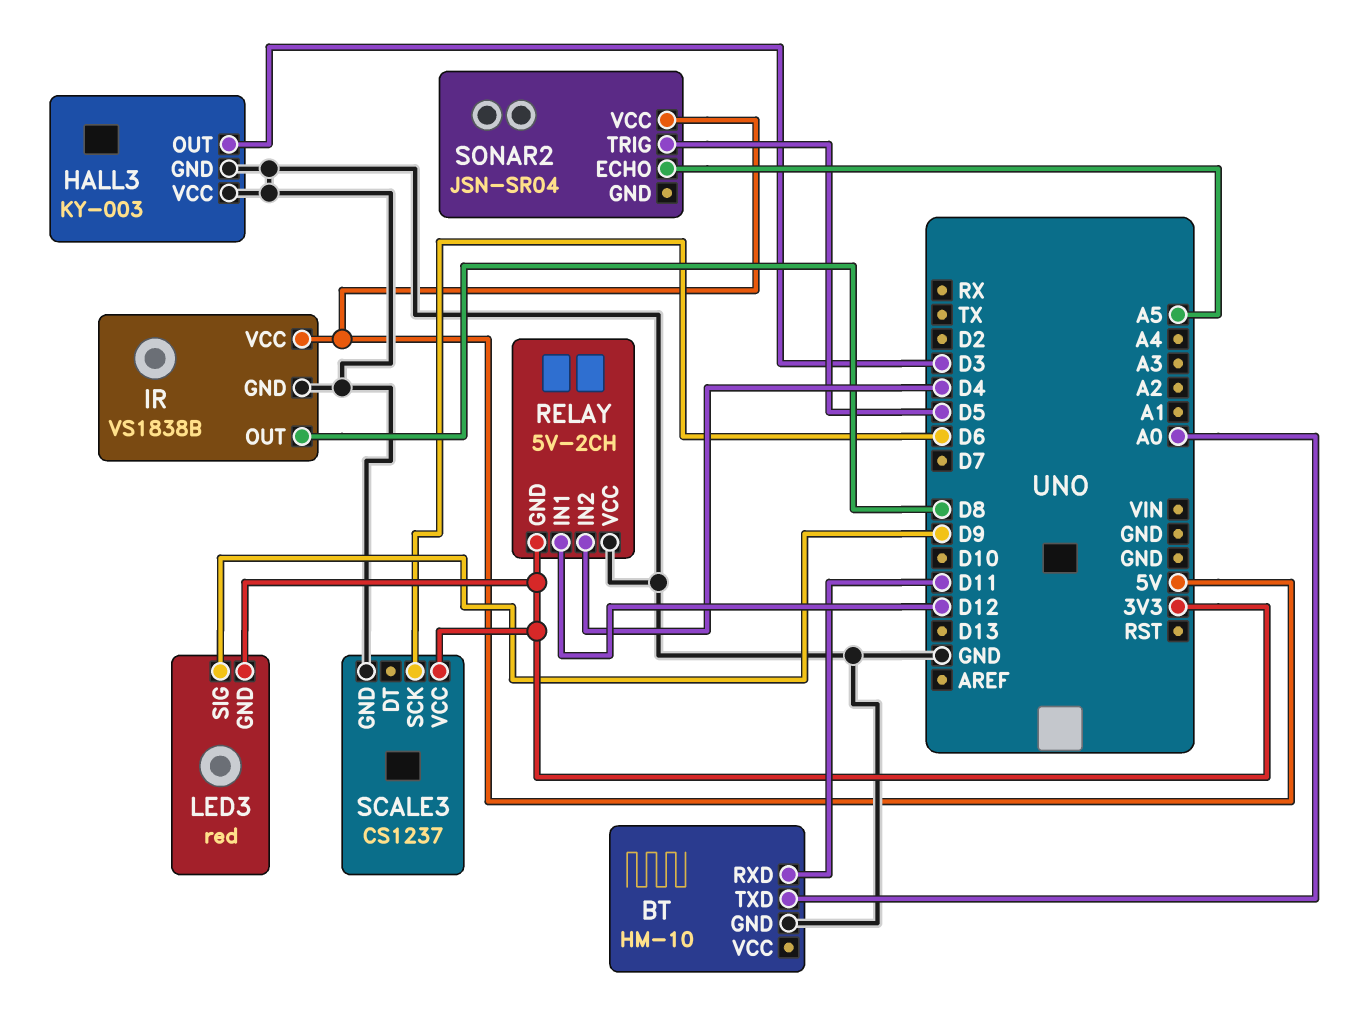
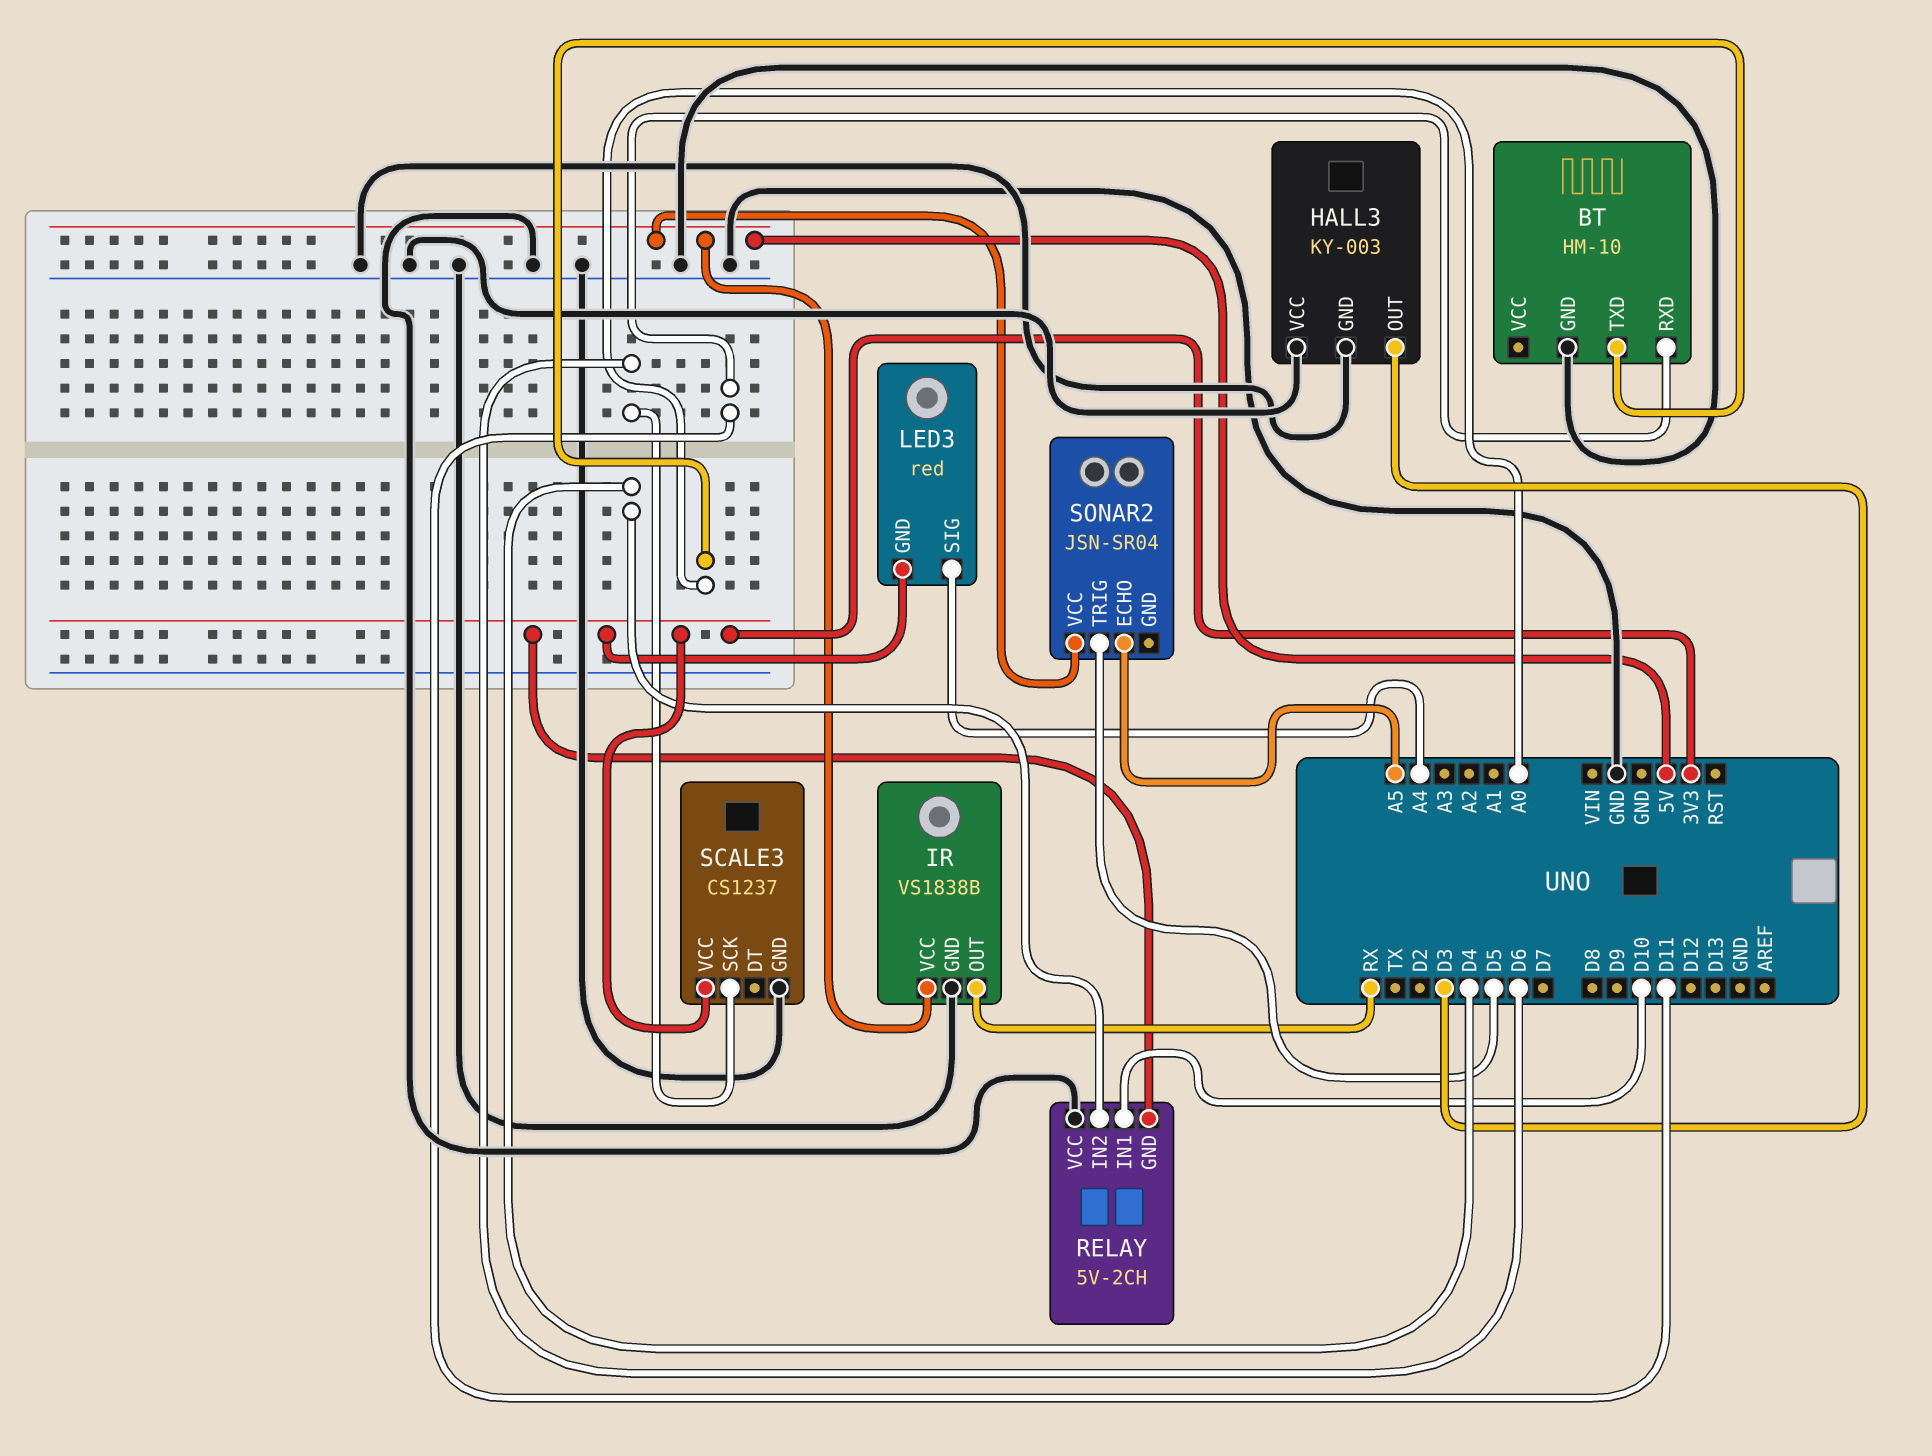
IR pin OUT: D8 -> RX
LED3 pin SIG: D9 -> A4
RELAY pin IN1: D12 -> D10

